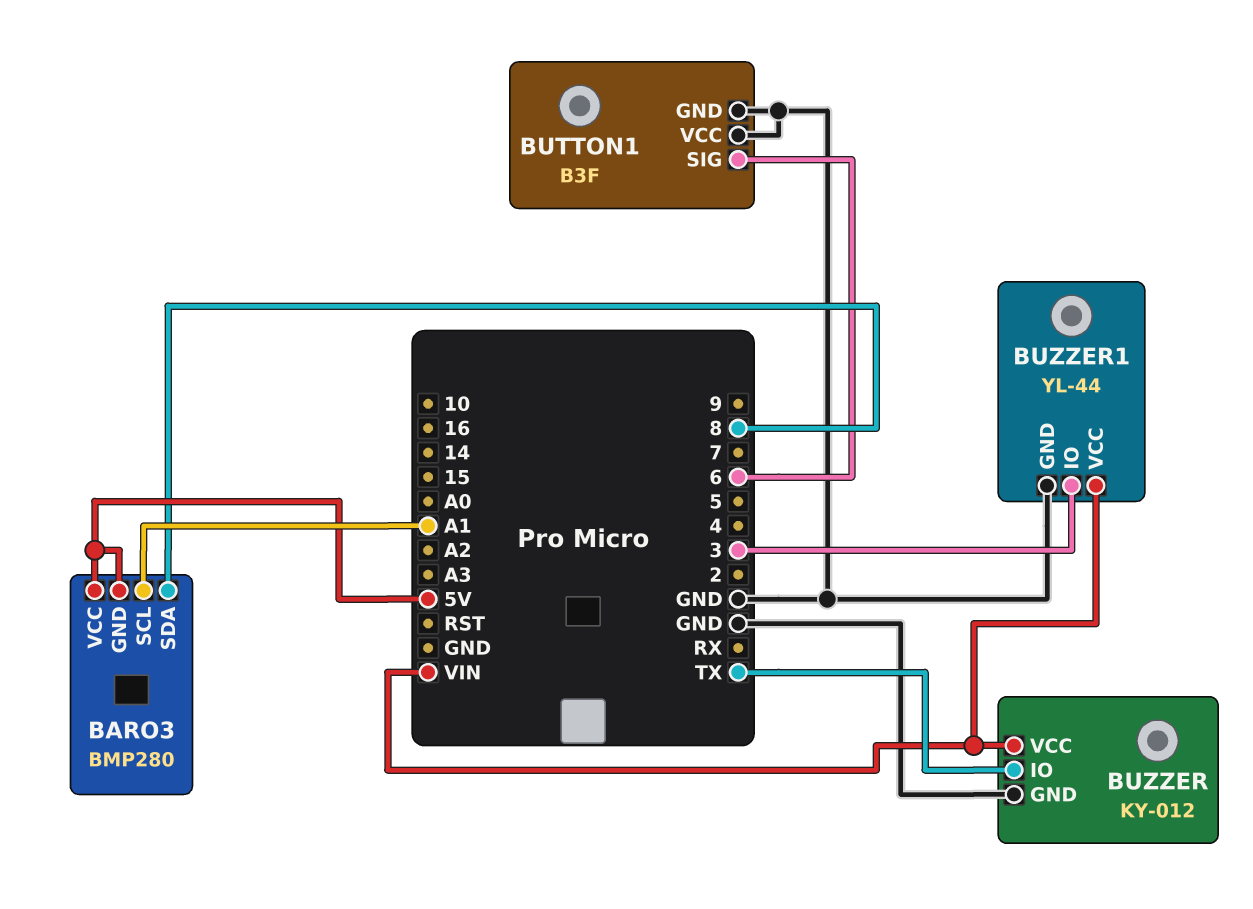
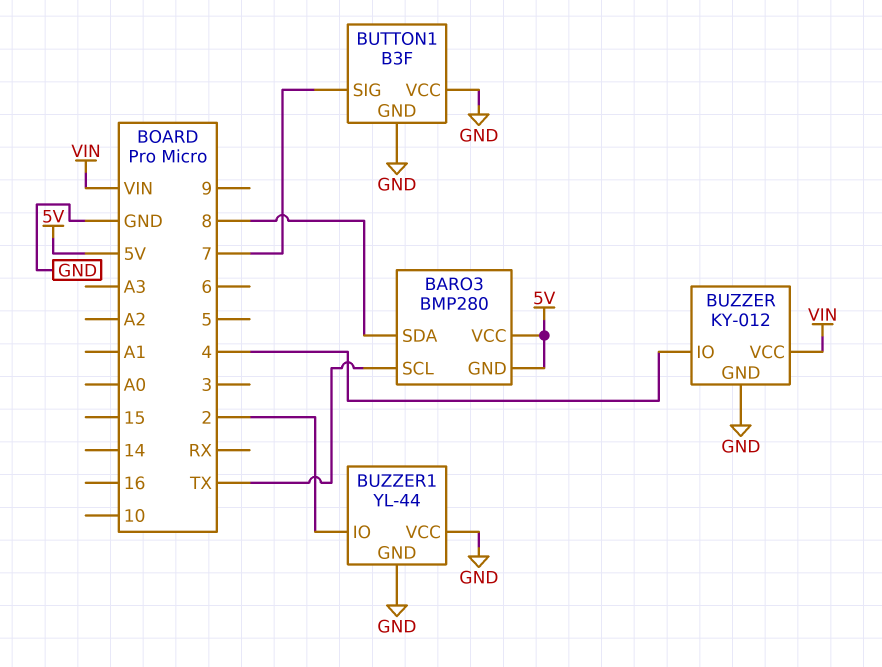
BARO3 pin SCL: A1 -> TX
BUTTON1 pin SIG: 6 -> 7
BUZZER pin IO: TX -> 4
BUZZER1 pin IO: 3 -> 2
BUZZER1 pin VCC: VIN -> GND

